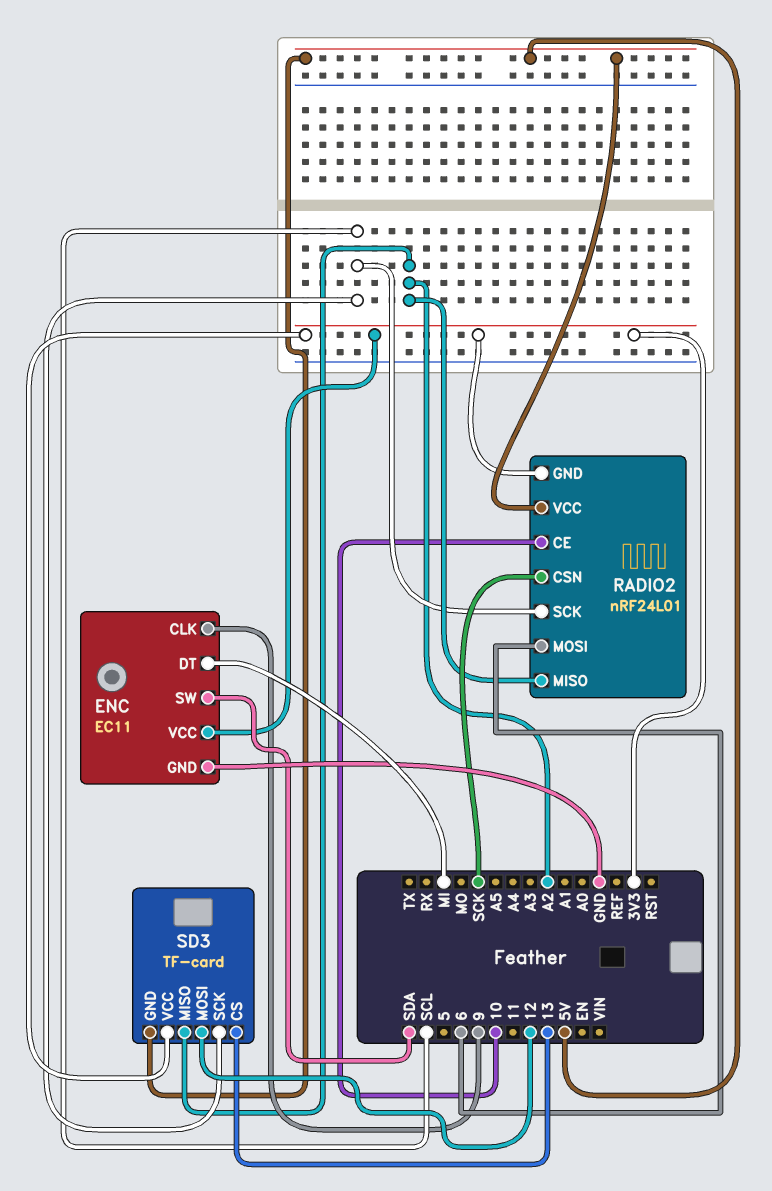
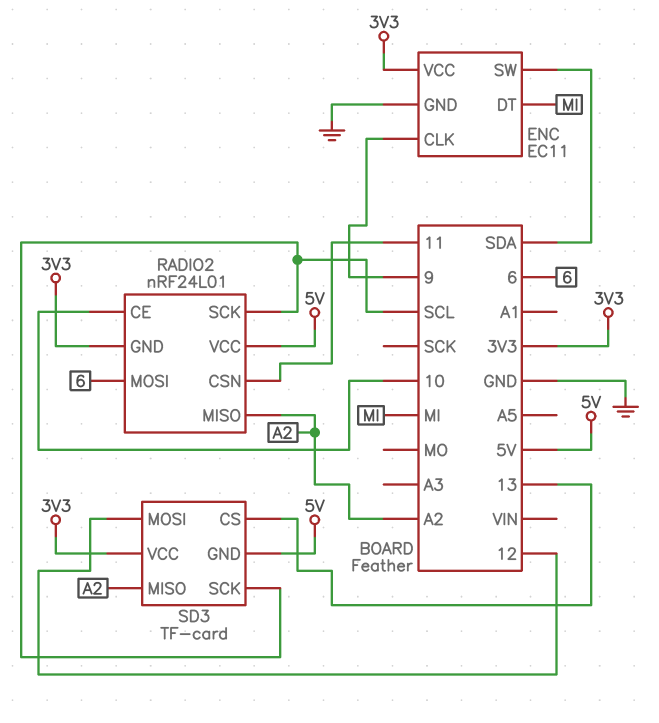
RADIO2 pin CSN: SCK -> 11

